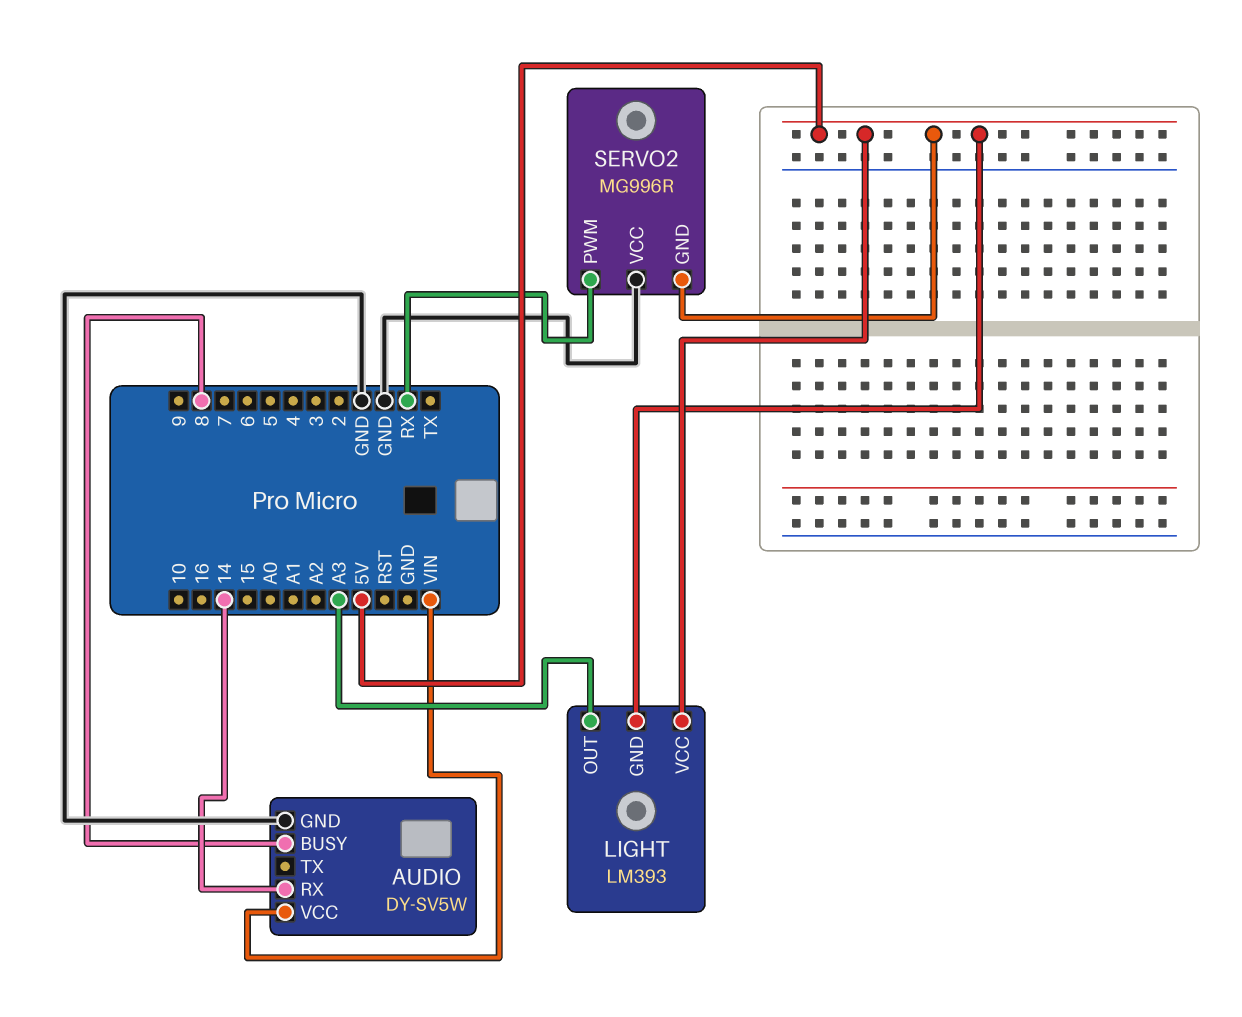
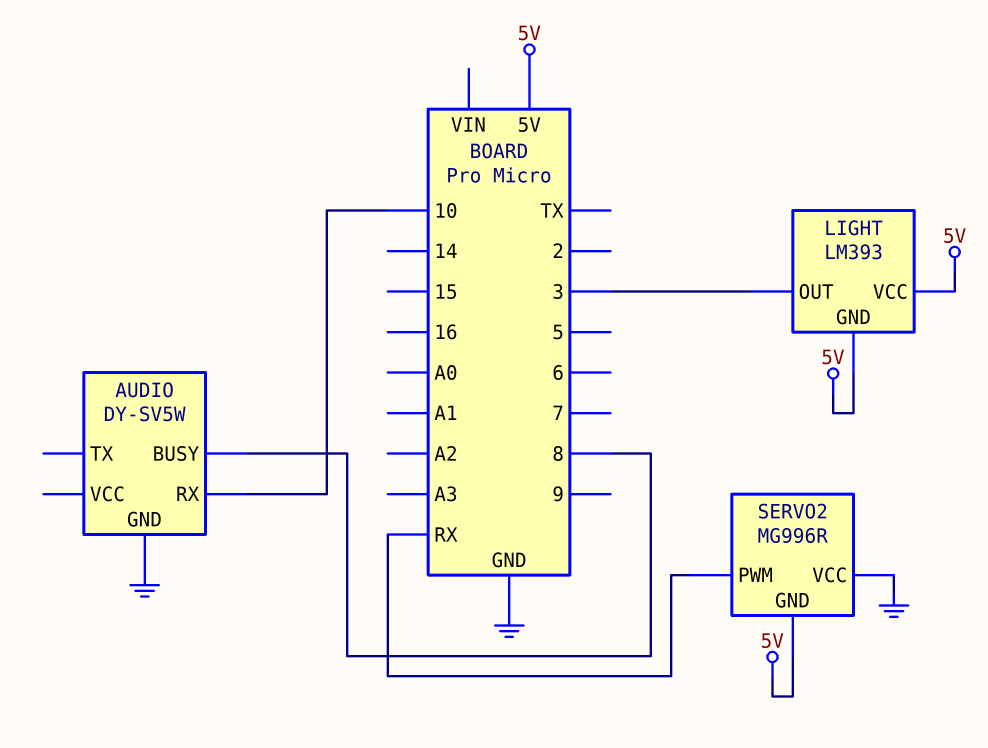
AUDIO pin RX: 14 -> 10
AUDIO pin VCC: VIN -> none
LIGHT pin OUT: A3 -> 3

